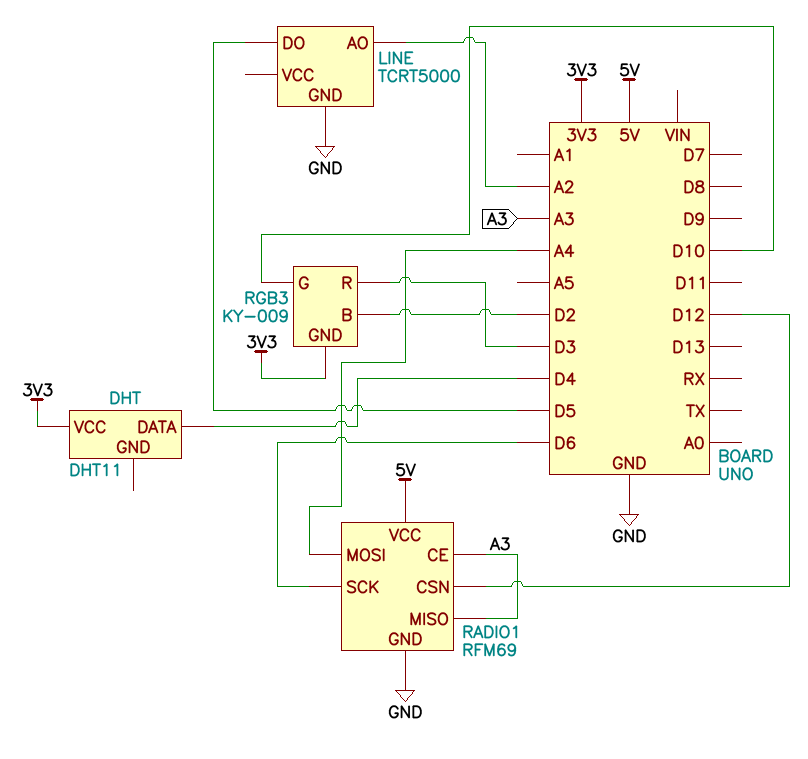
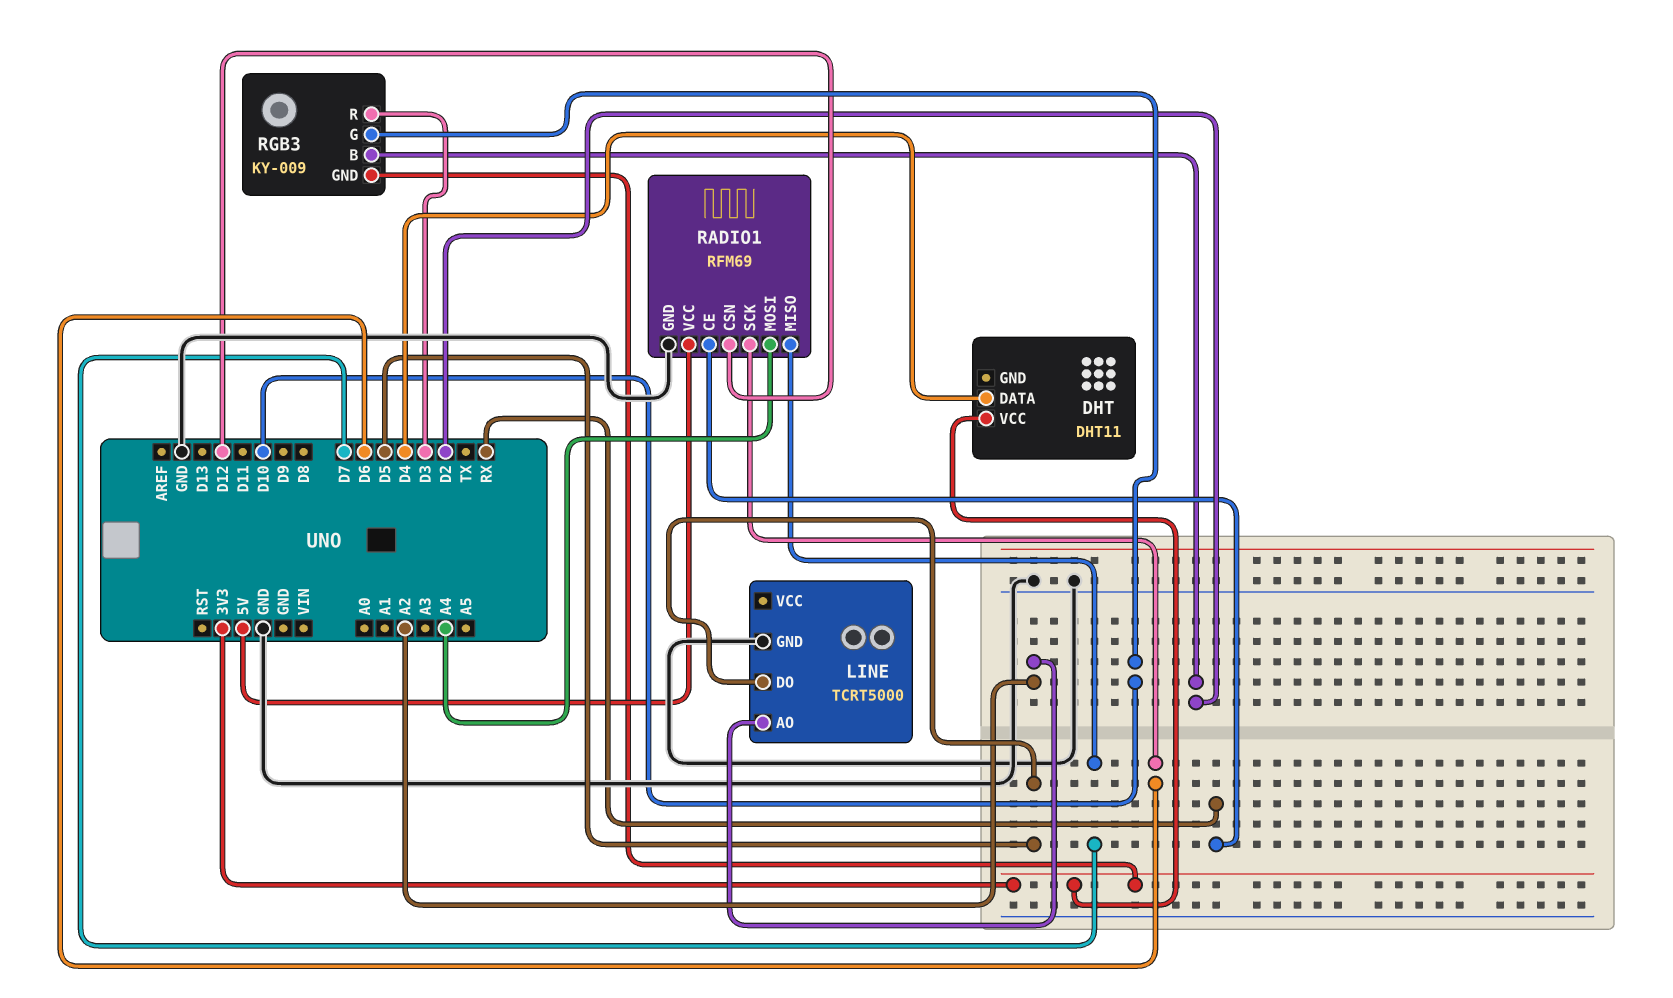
RADIO1 pin CE: A3 -> RX
RADIO1 pin MISO: A3 -> D7

